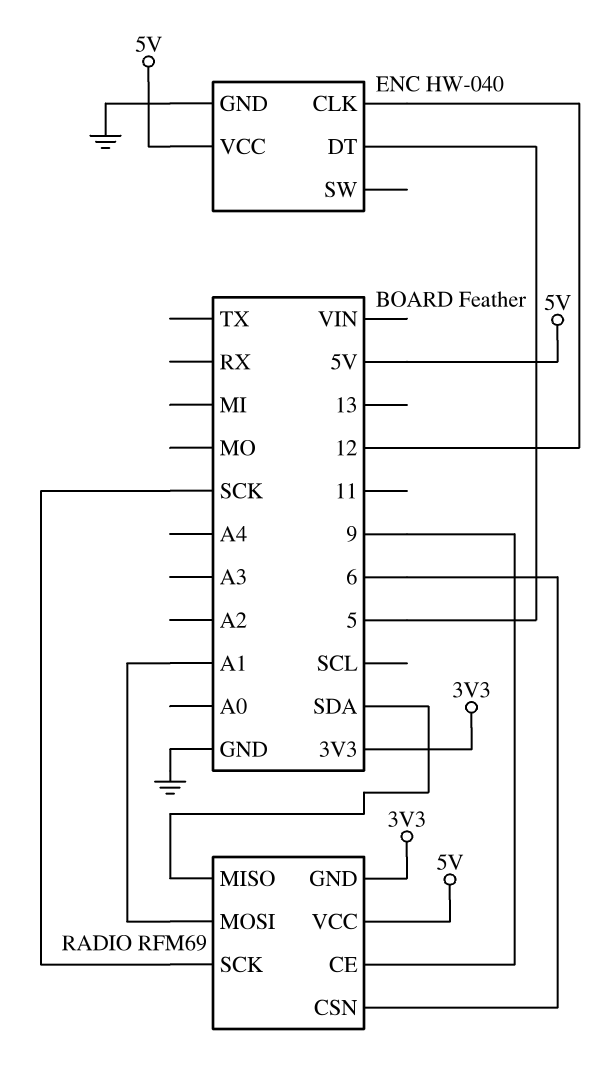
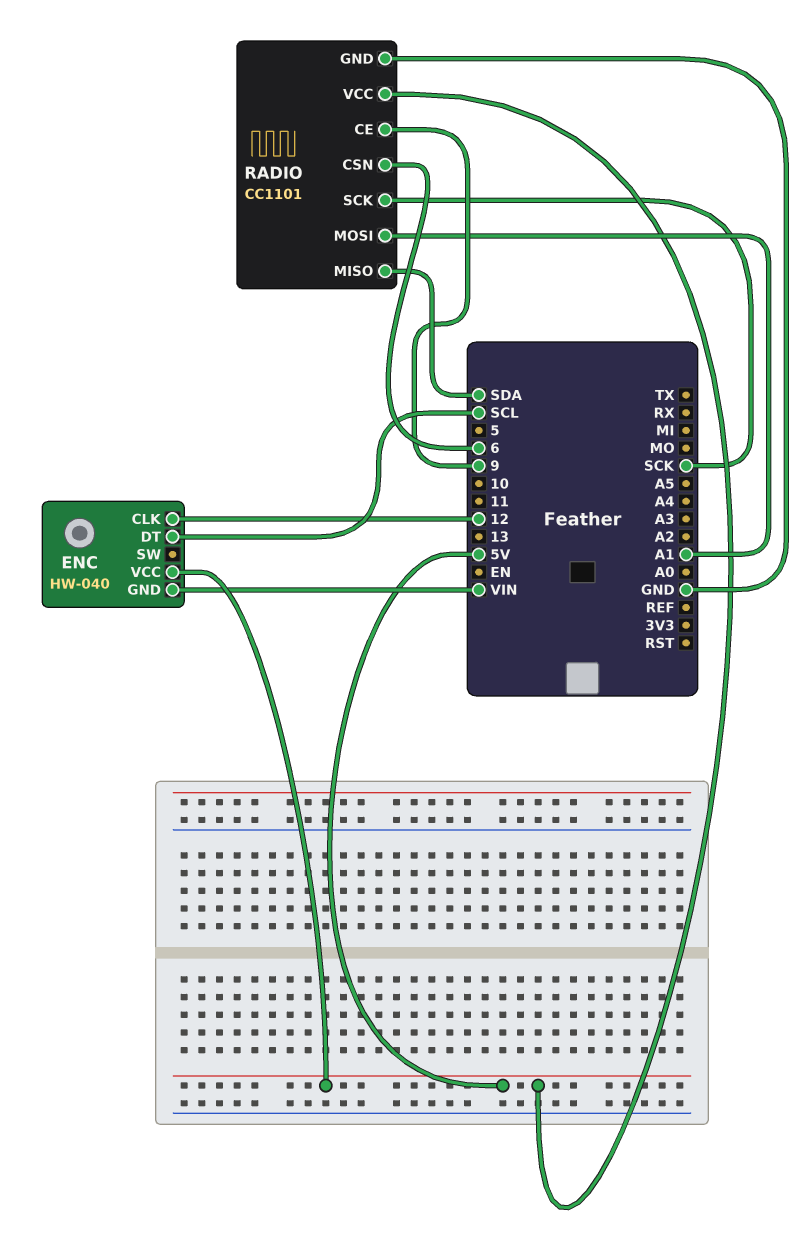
ENC pin DT: 5 -> SCL
ENC pin GND: GND -> VIN
RADIO: RFM69 -> CC1101
RADIO pin GND: 3V3 -> GND

